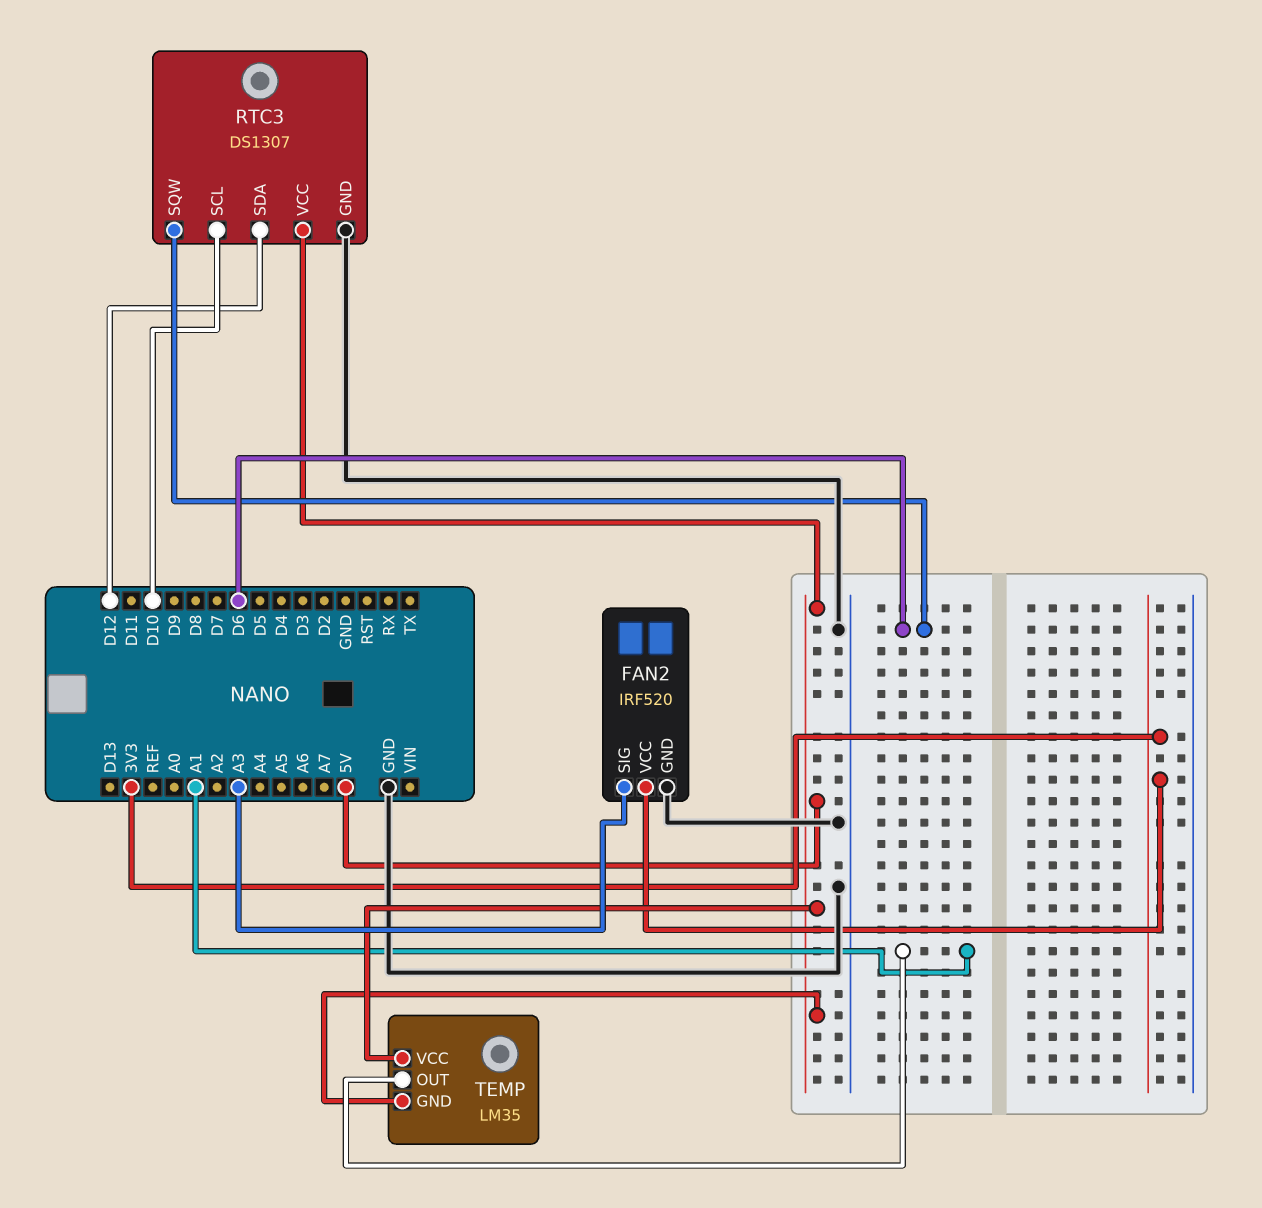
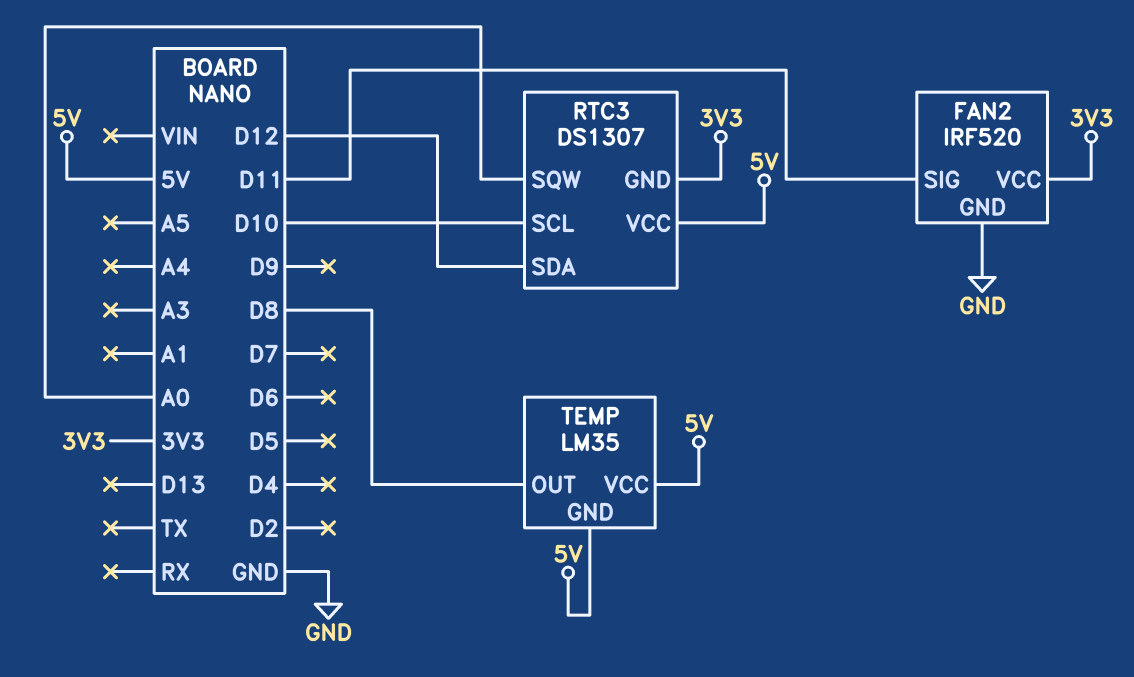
FAN2 pin SIG: A3 -> D11
RTC3 pin GND: GND -> 3V3
RTC3 pin SQW: D6 -> A0
TEMP pin OUT: A1 -> D8

